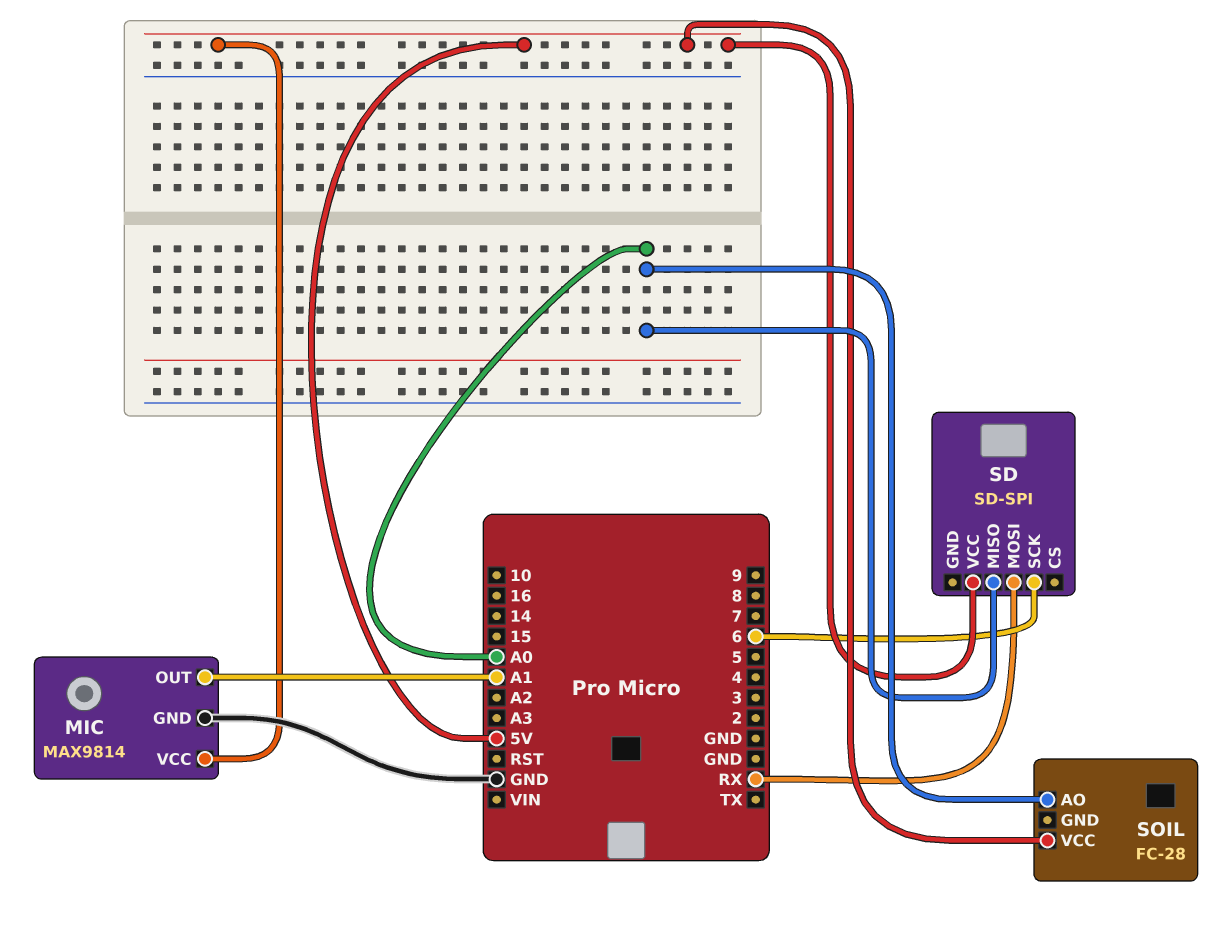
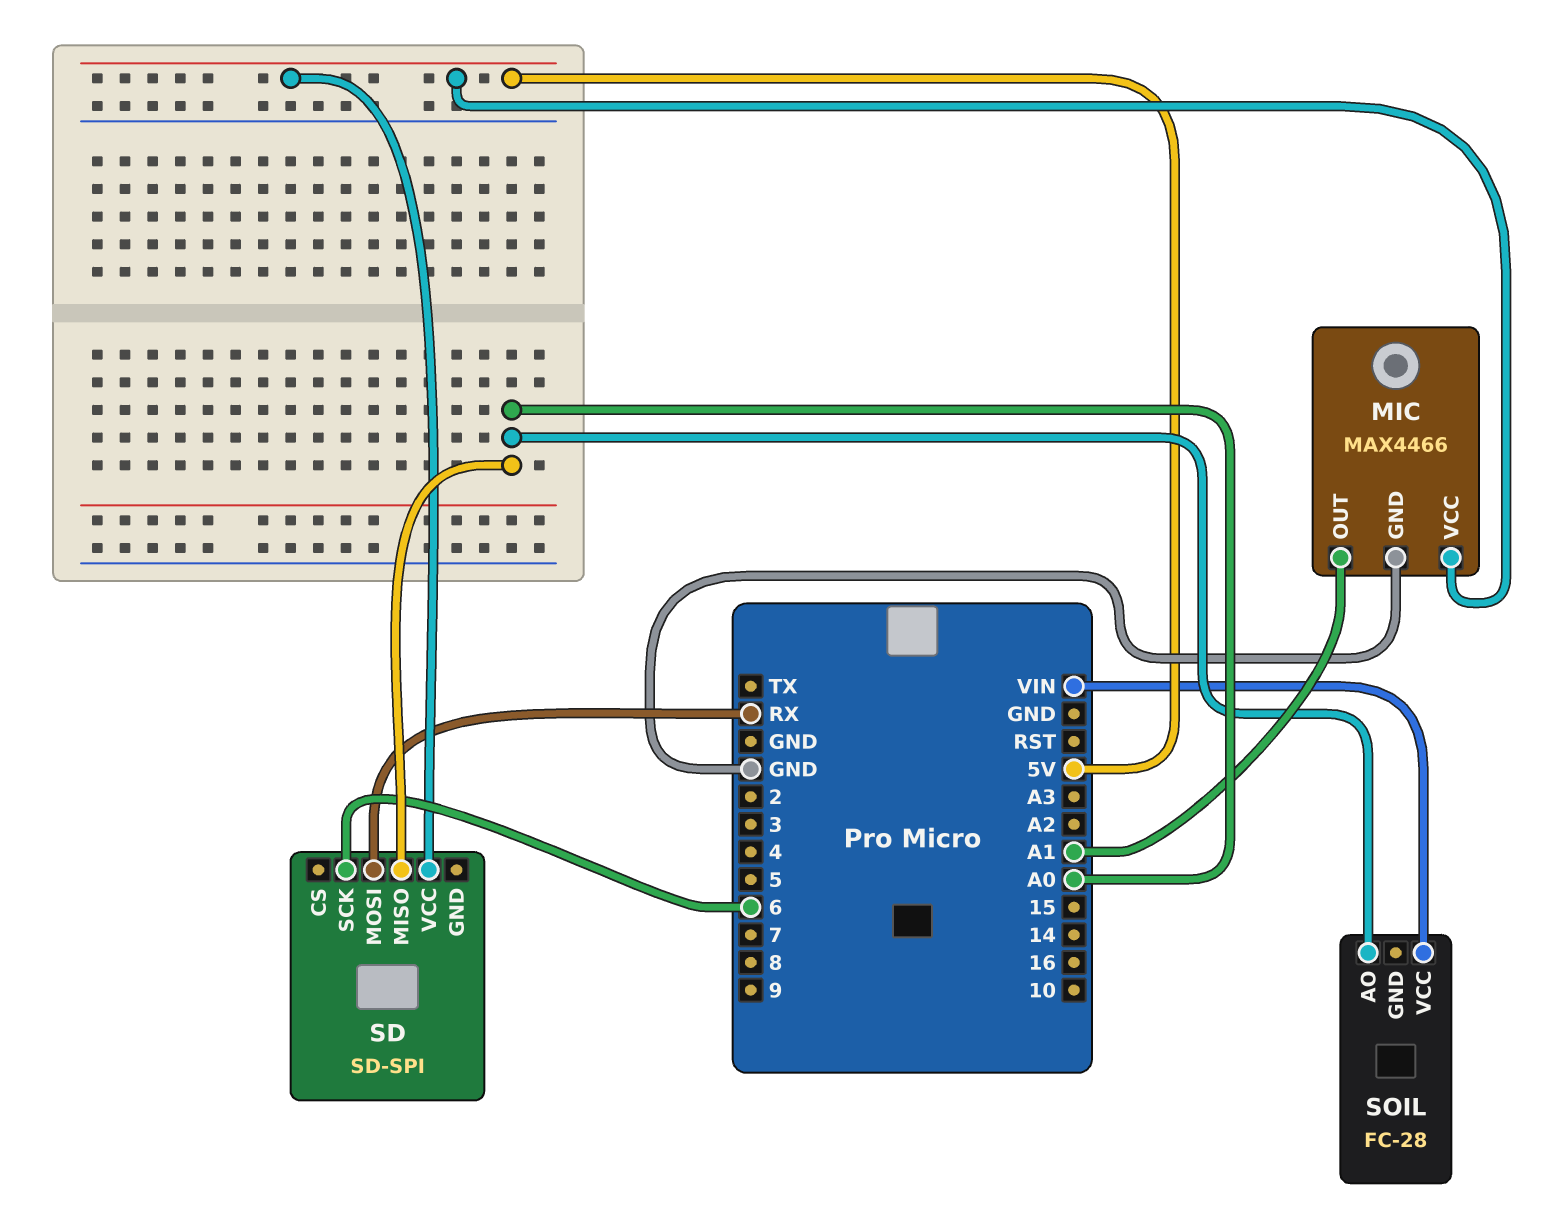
MIC: MAX9814 -> MAX4466
SOIL pin VCC: 5V -> VIN

